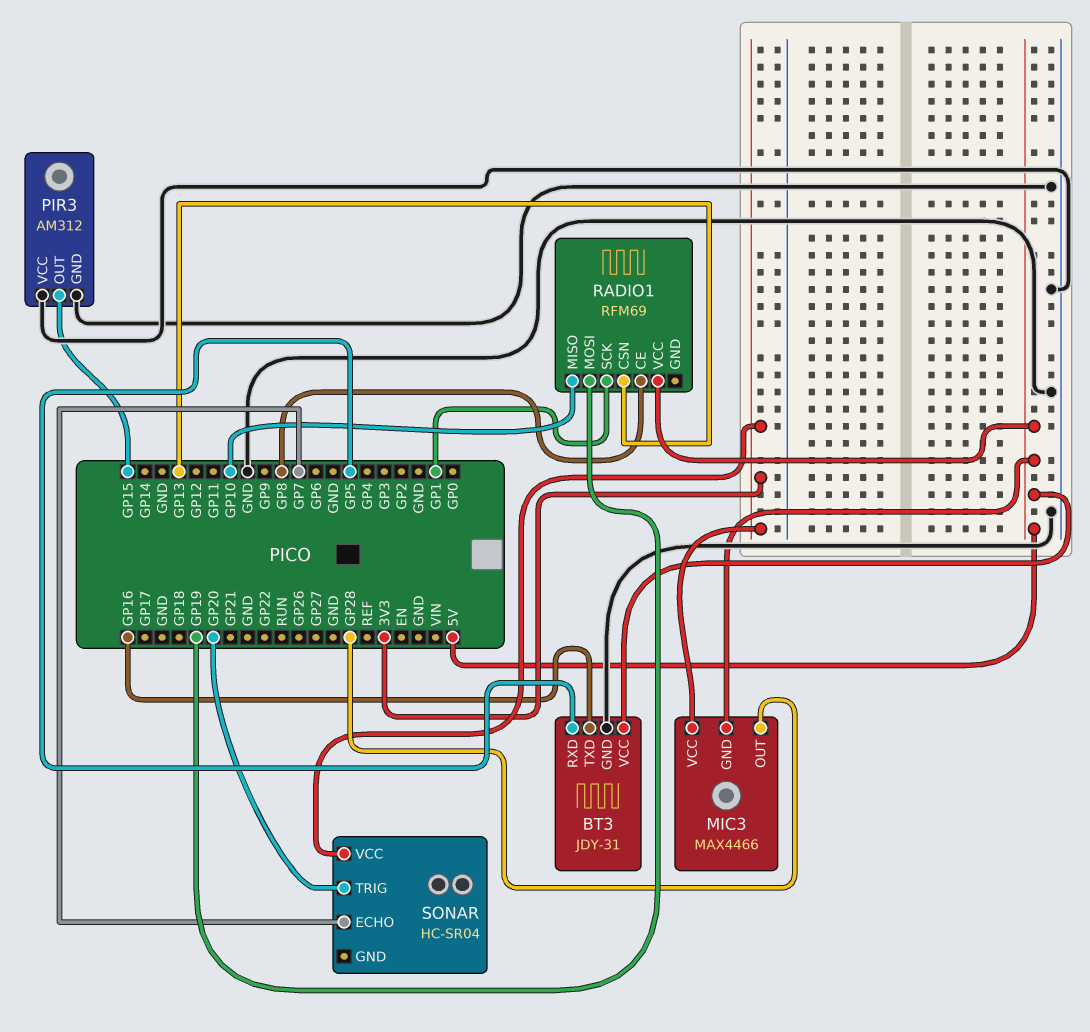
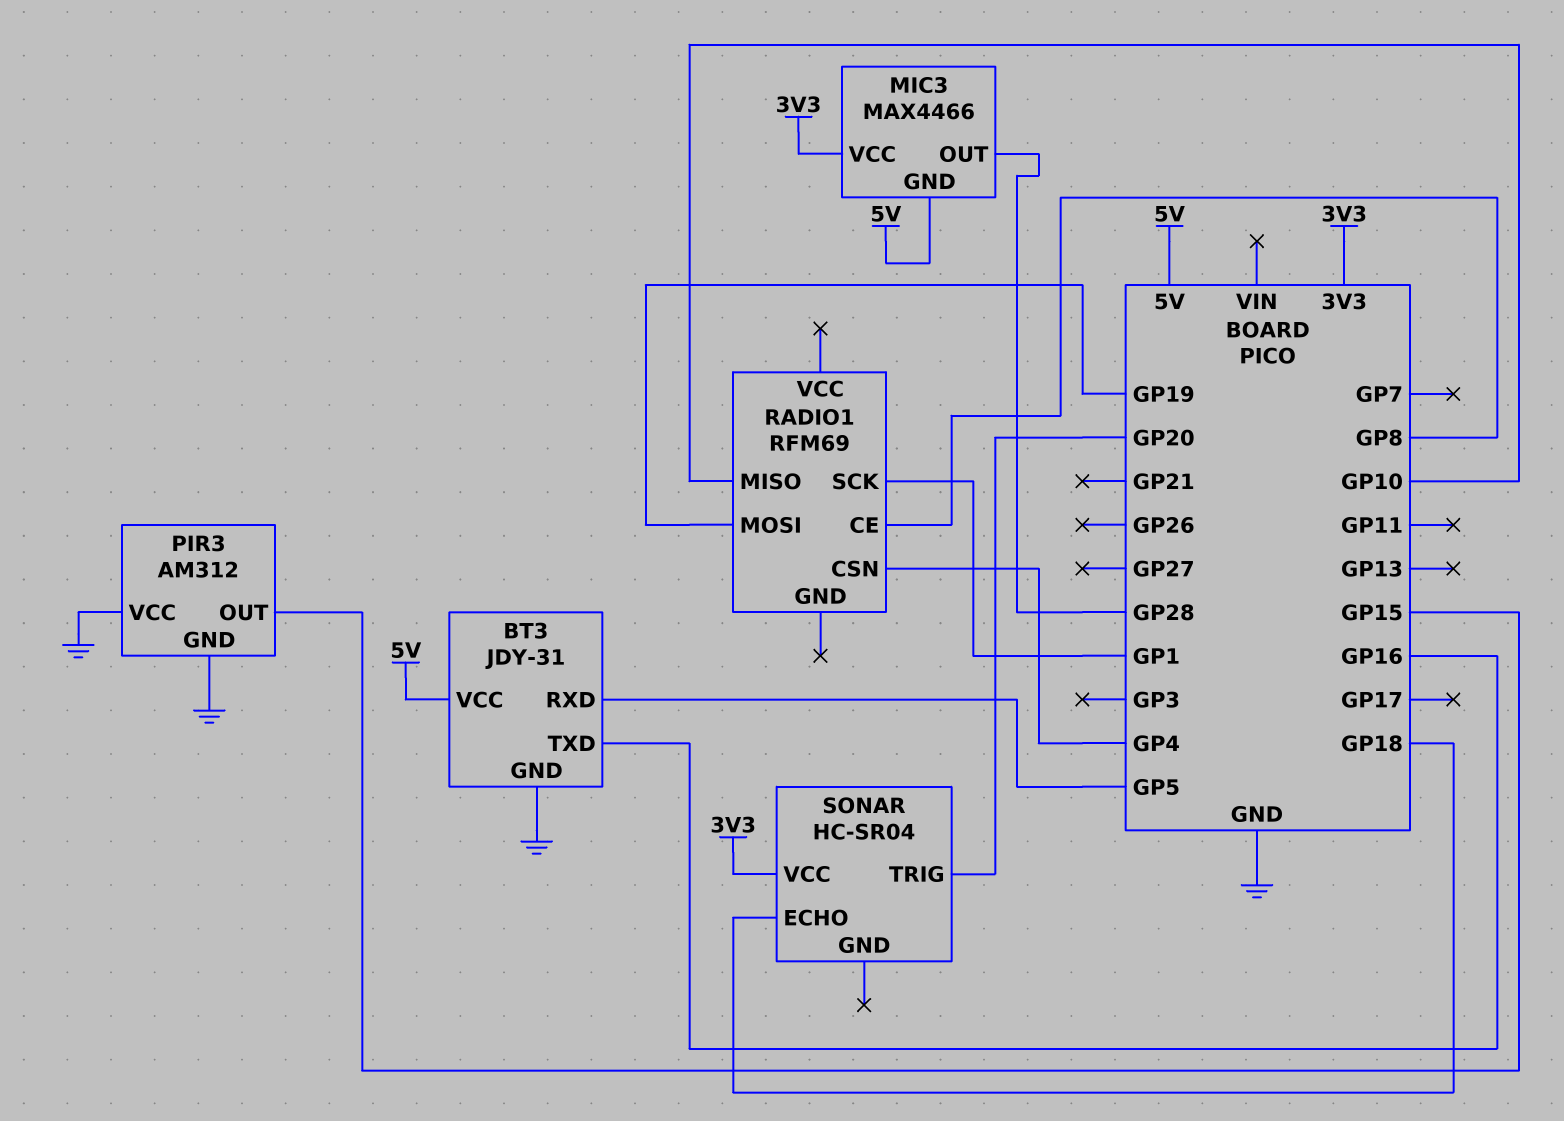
RADIO1 pin CSN: GP13 -> GP4
RADIO1 pin VCC: 5V -> none
SONAR pin ECHO: GP7 -> GP18

